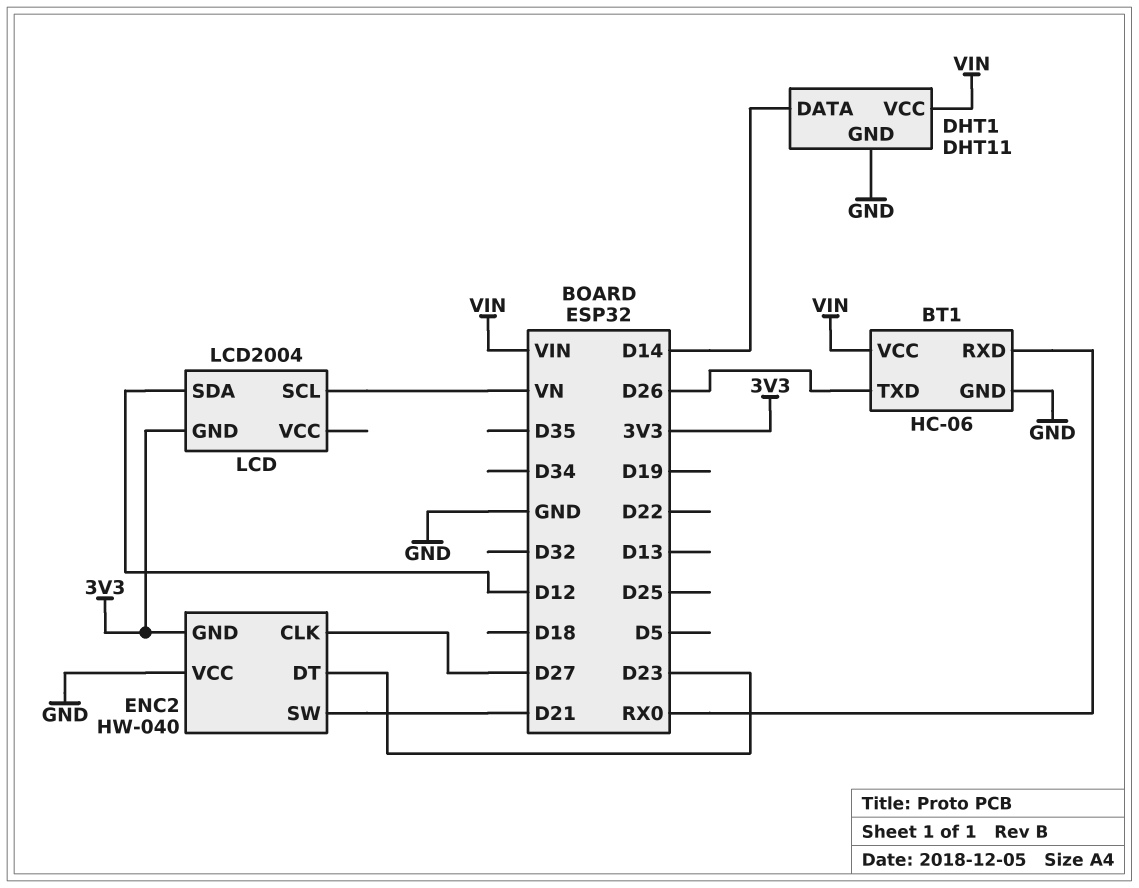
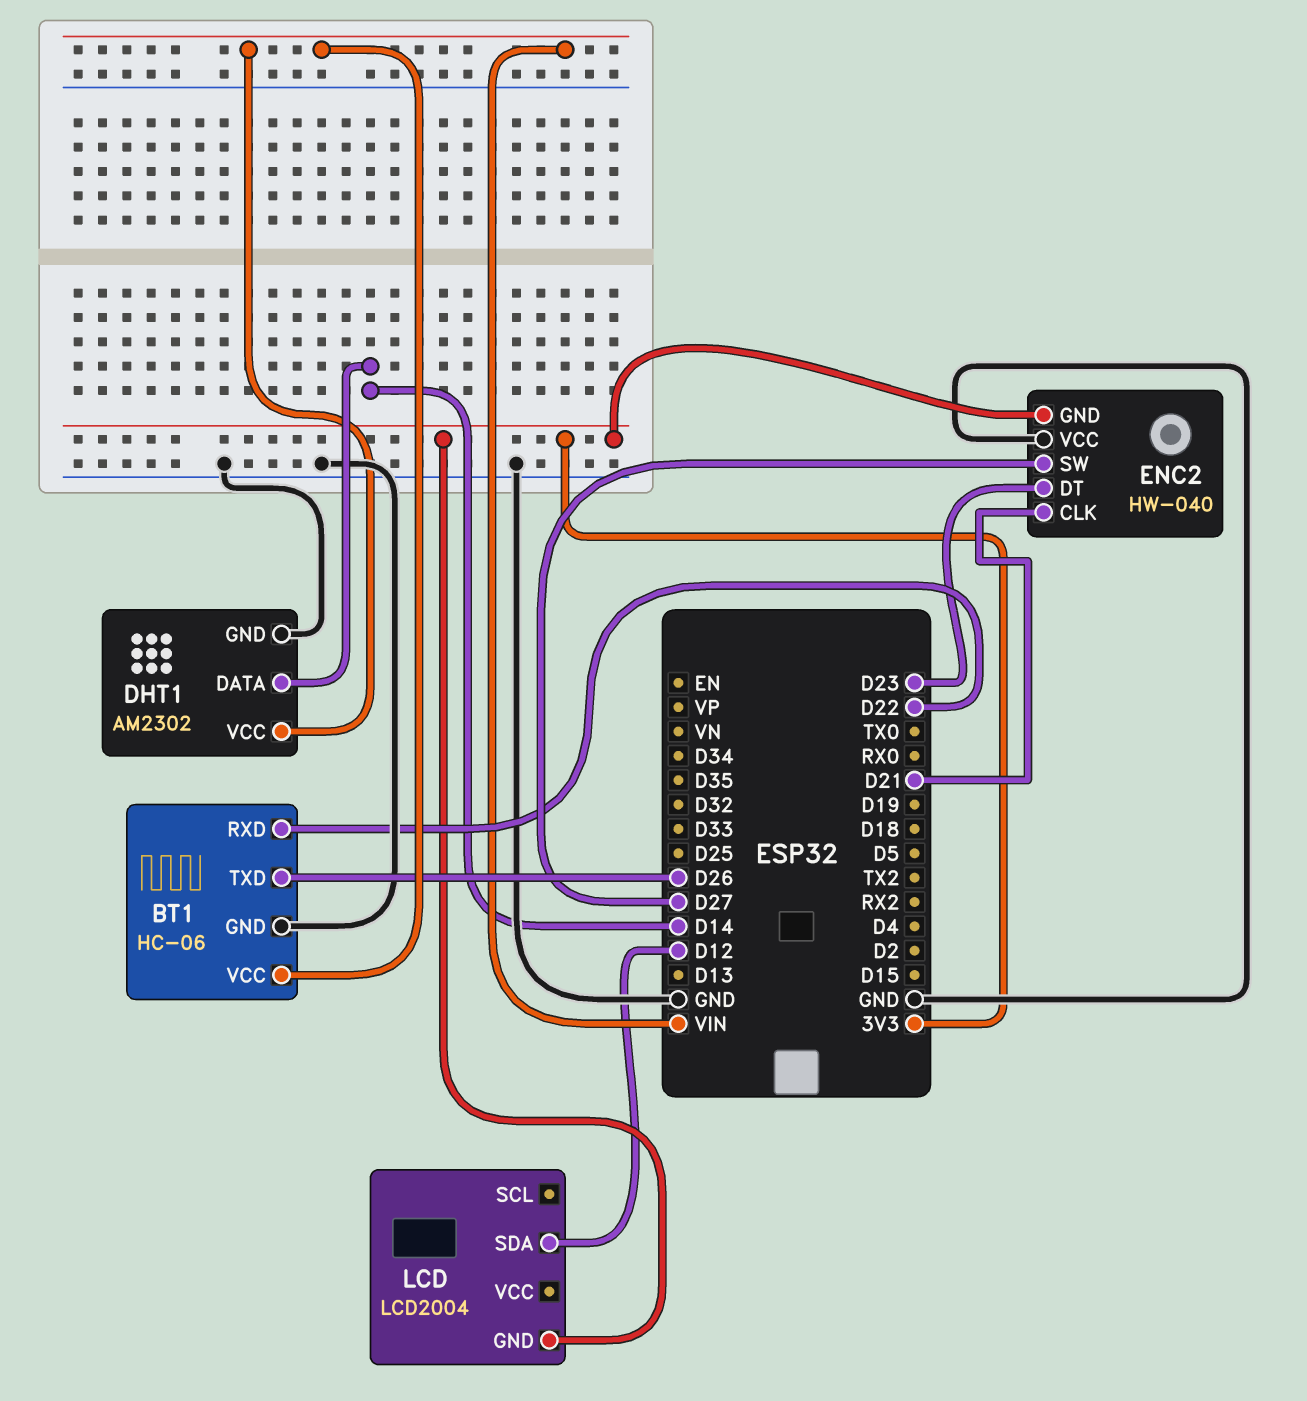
BT1 pin RXD: RX0 -> D22
DHT1: DHT11 -> AM2302
ENC2 pin CLK: D27 -> D21
ENC2 pin SW: D21 -> D27
LCD pin SCL: VN -> none

